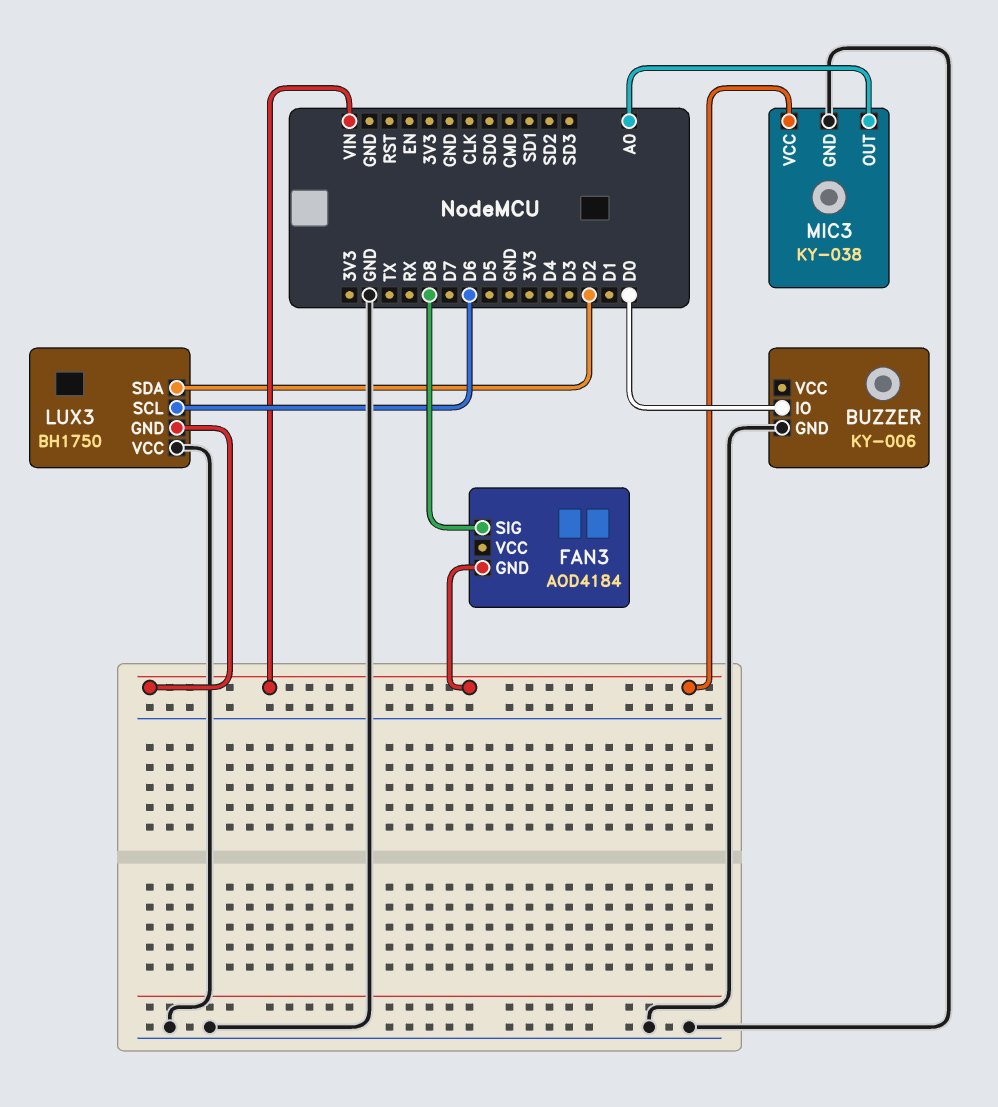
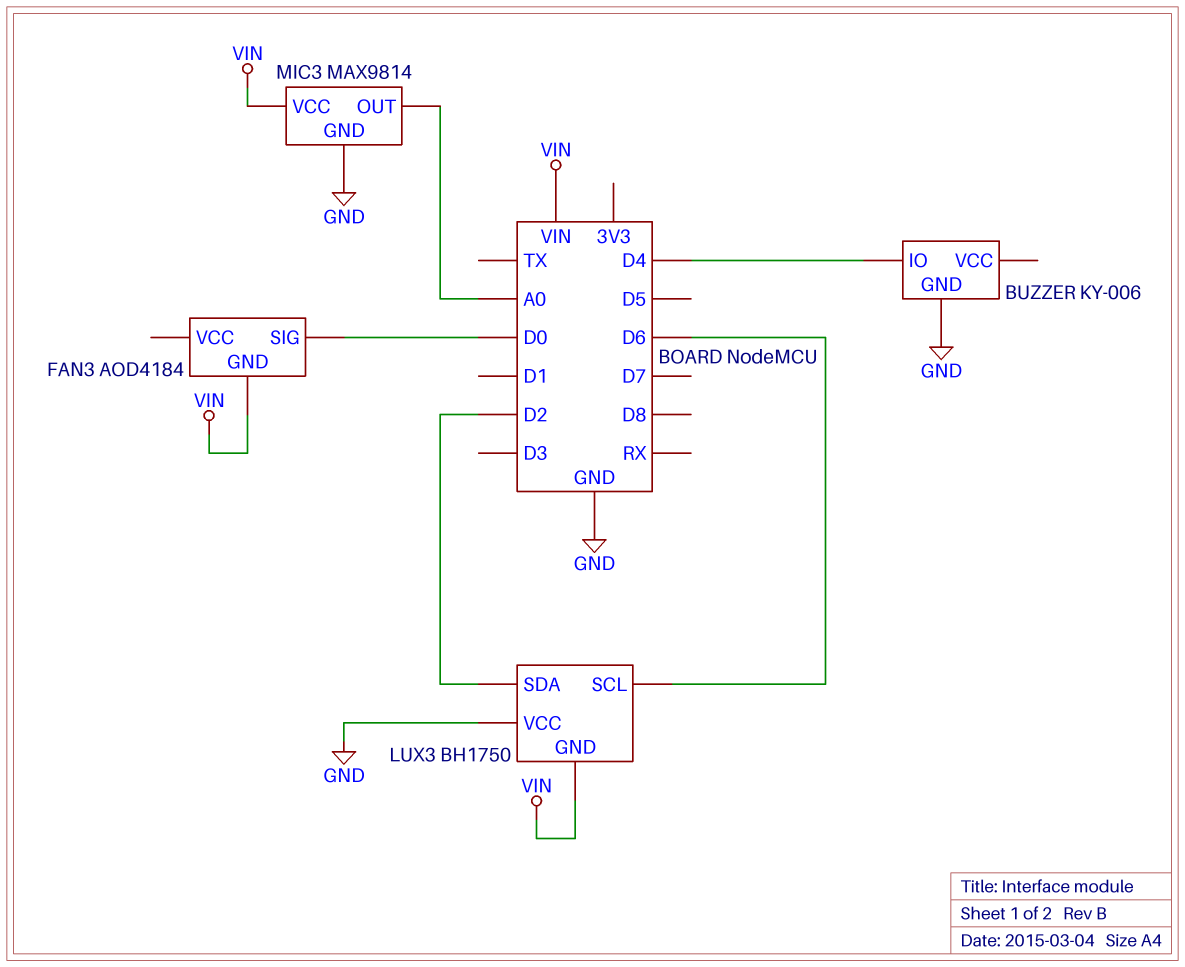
BUZZER pin IO: D0 -> D4
FAN3 pin SIG: D8 -> D0
MIC3: KY-038 -> MAX9814

